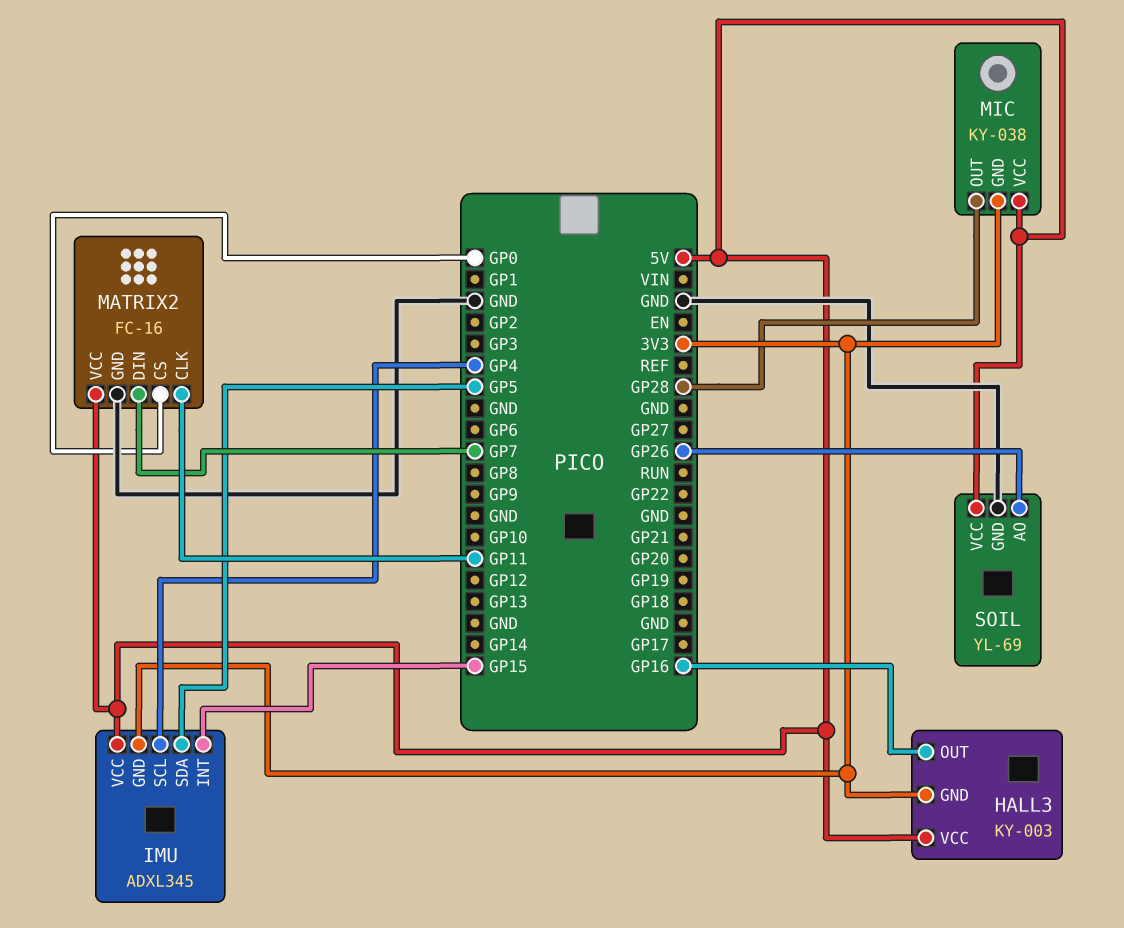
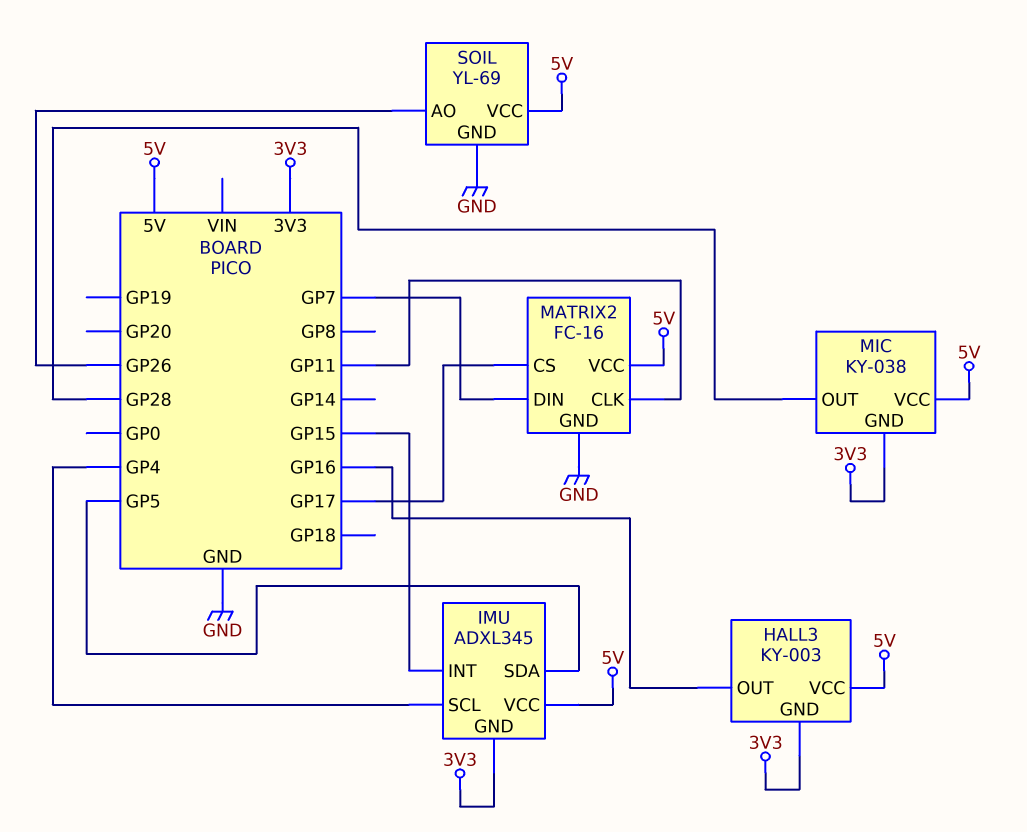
MATRIX2 pin CS: GP0 -> GP17

